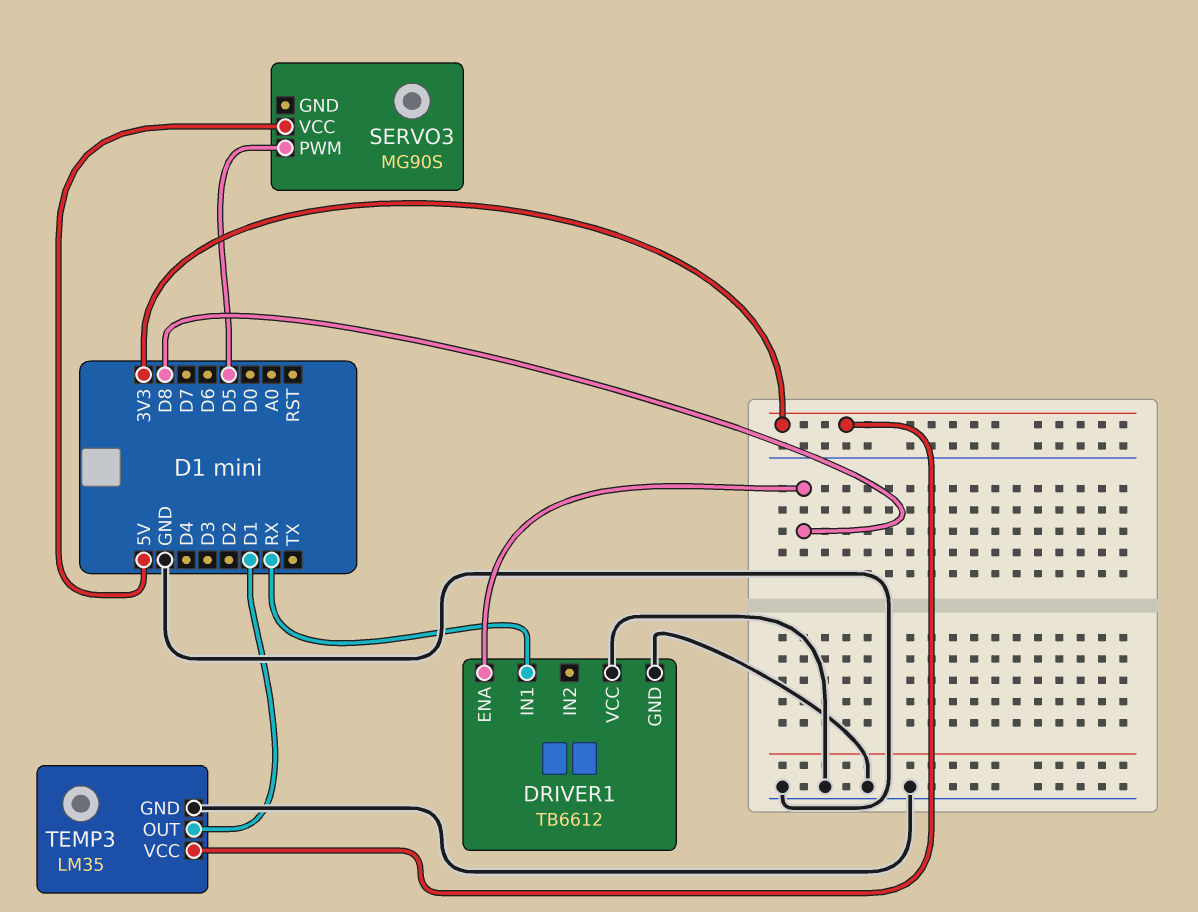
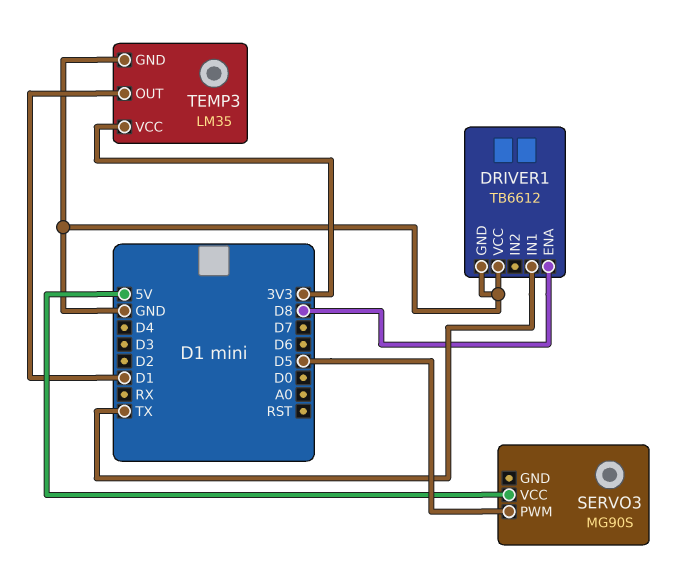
DRIVER1 pin IN1: RX -> TX

